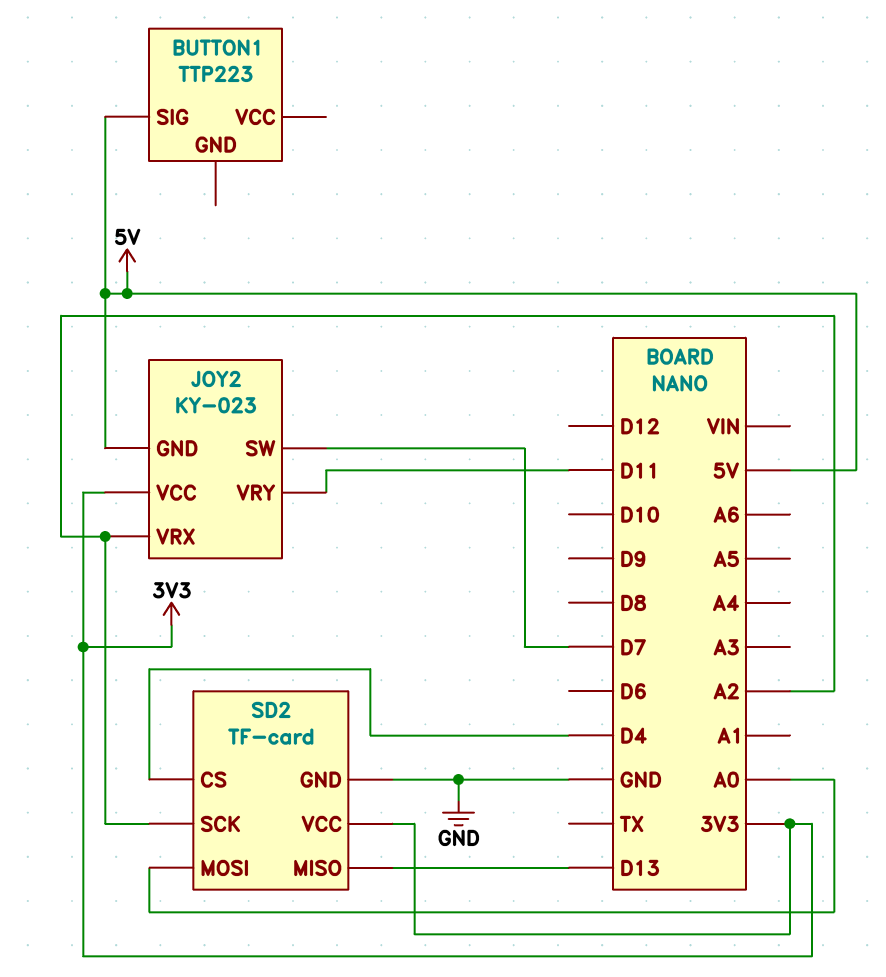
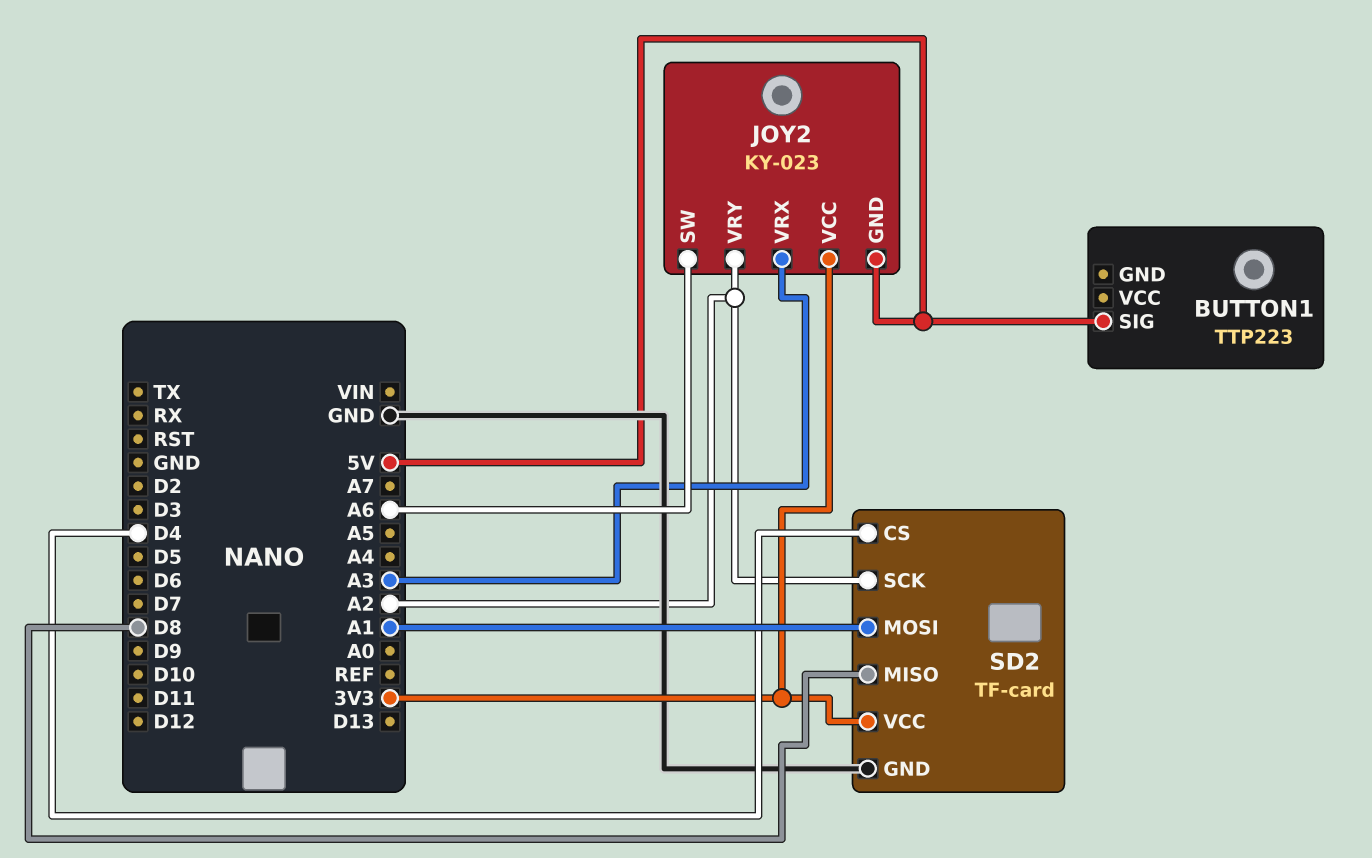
JOY2 pin SW: D7 -> A6
JOY2 pin VRX: A2 -> A3
JOY2 pin VRY: D11 -> A2
SD2 pin MISO: D13 -> D8
SD2 pin MOSI: A0 -> A1

